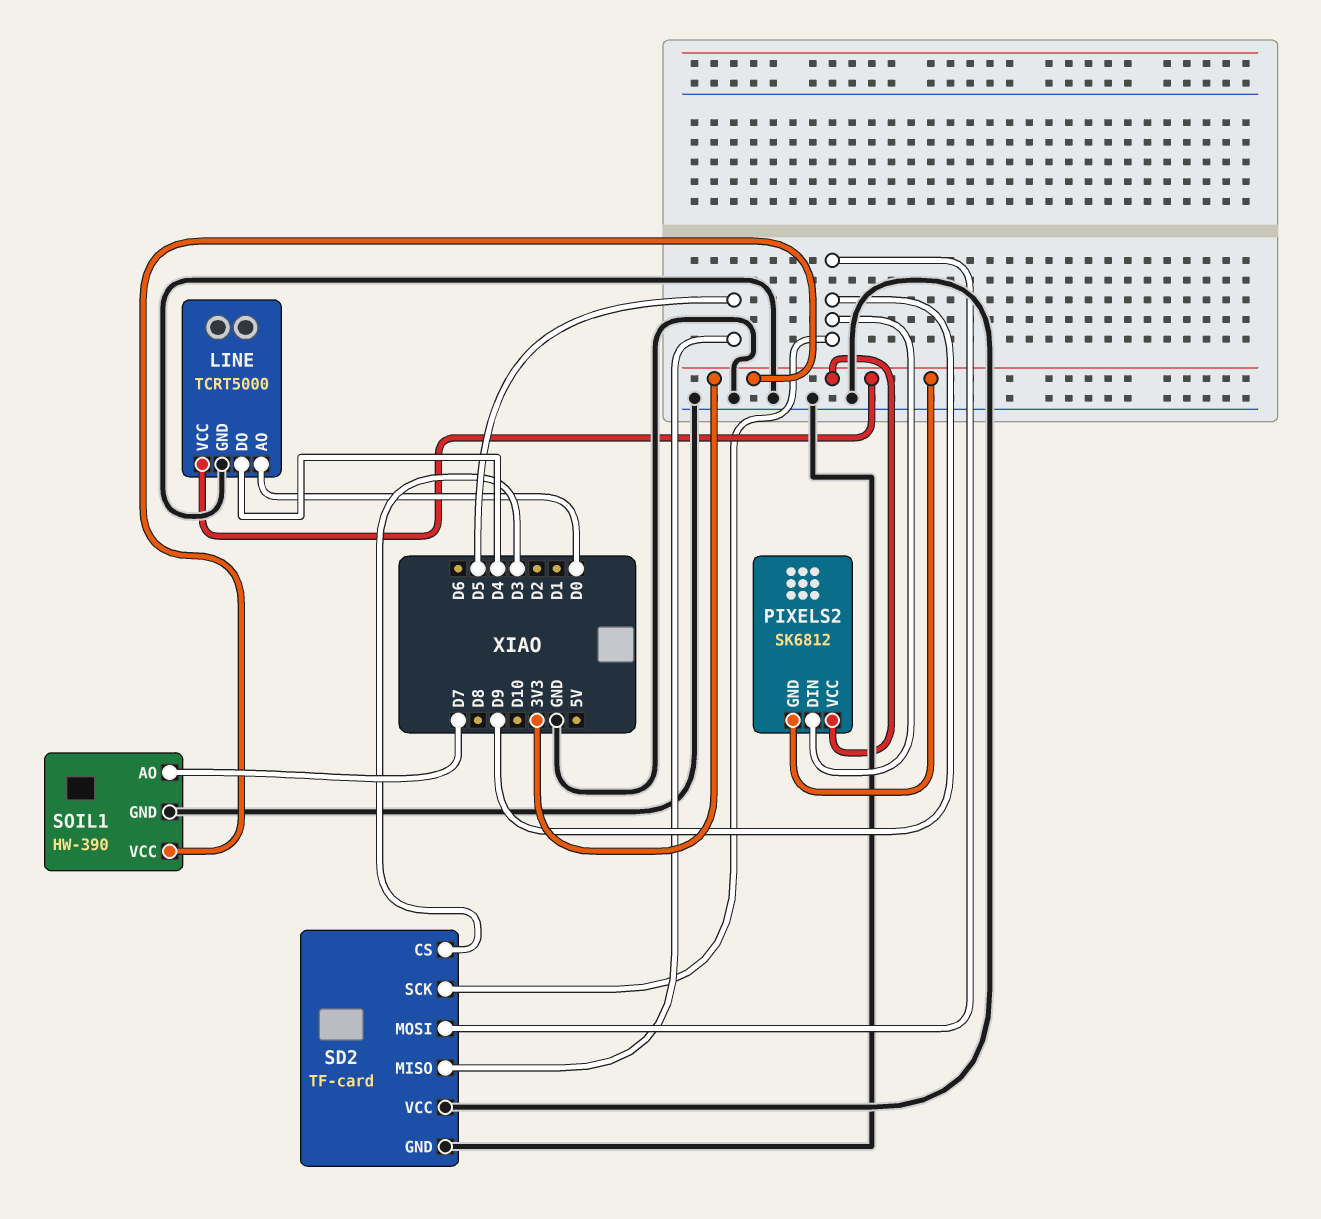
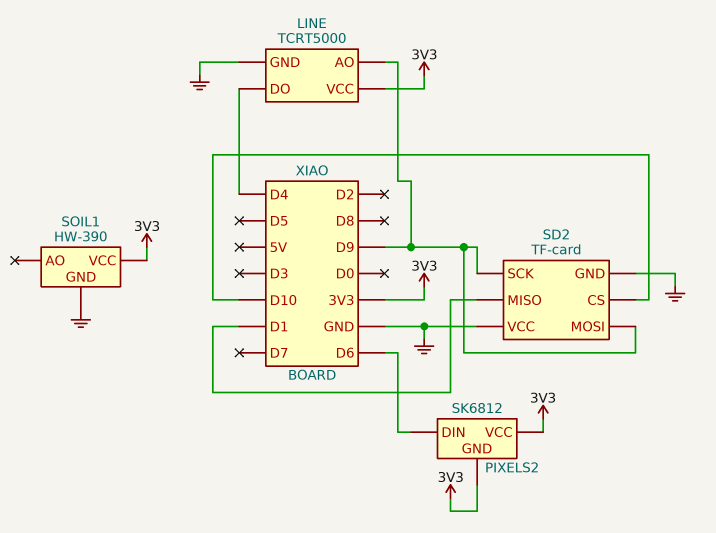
LINE pin AO: D0 -> D9
PIXELS2 pin DIN: D9 -> D6
SD2 pin CS: D3 -> D10
SD2 pin MISO: D5 -> D1
SOIL1 pin AO: D7 -> none

